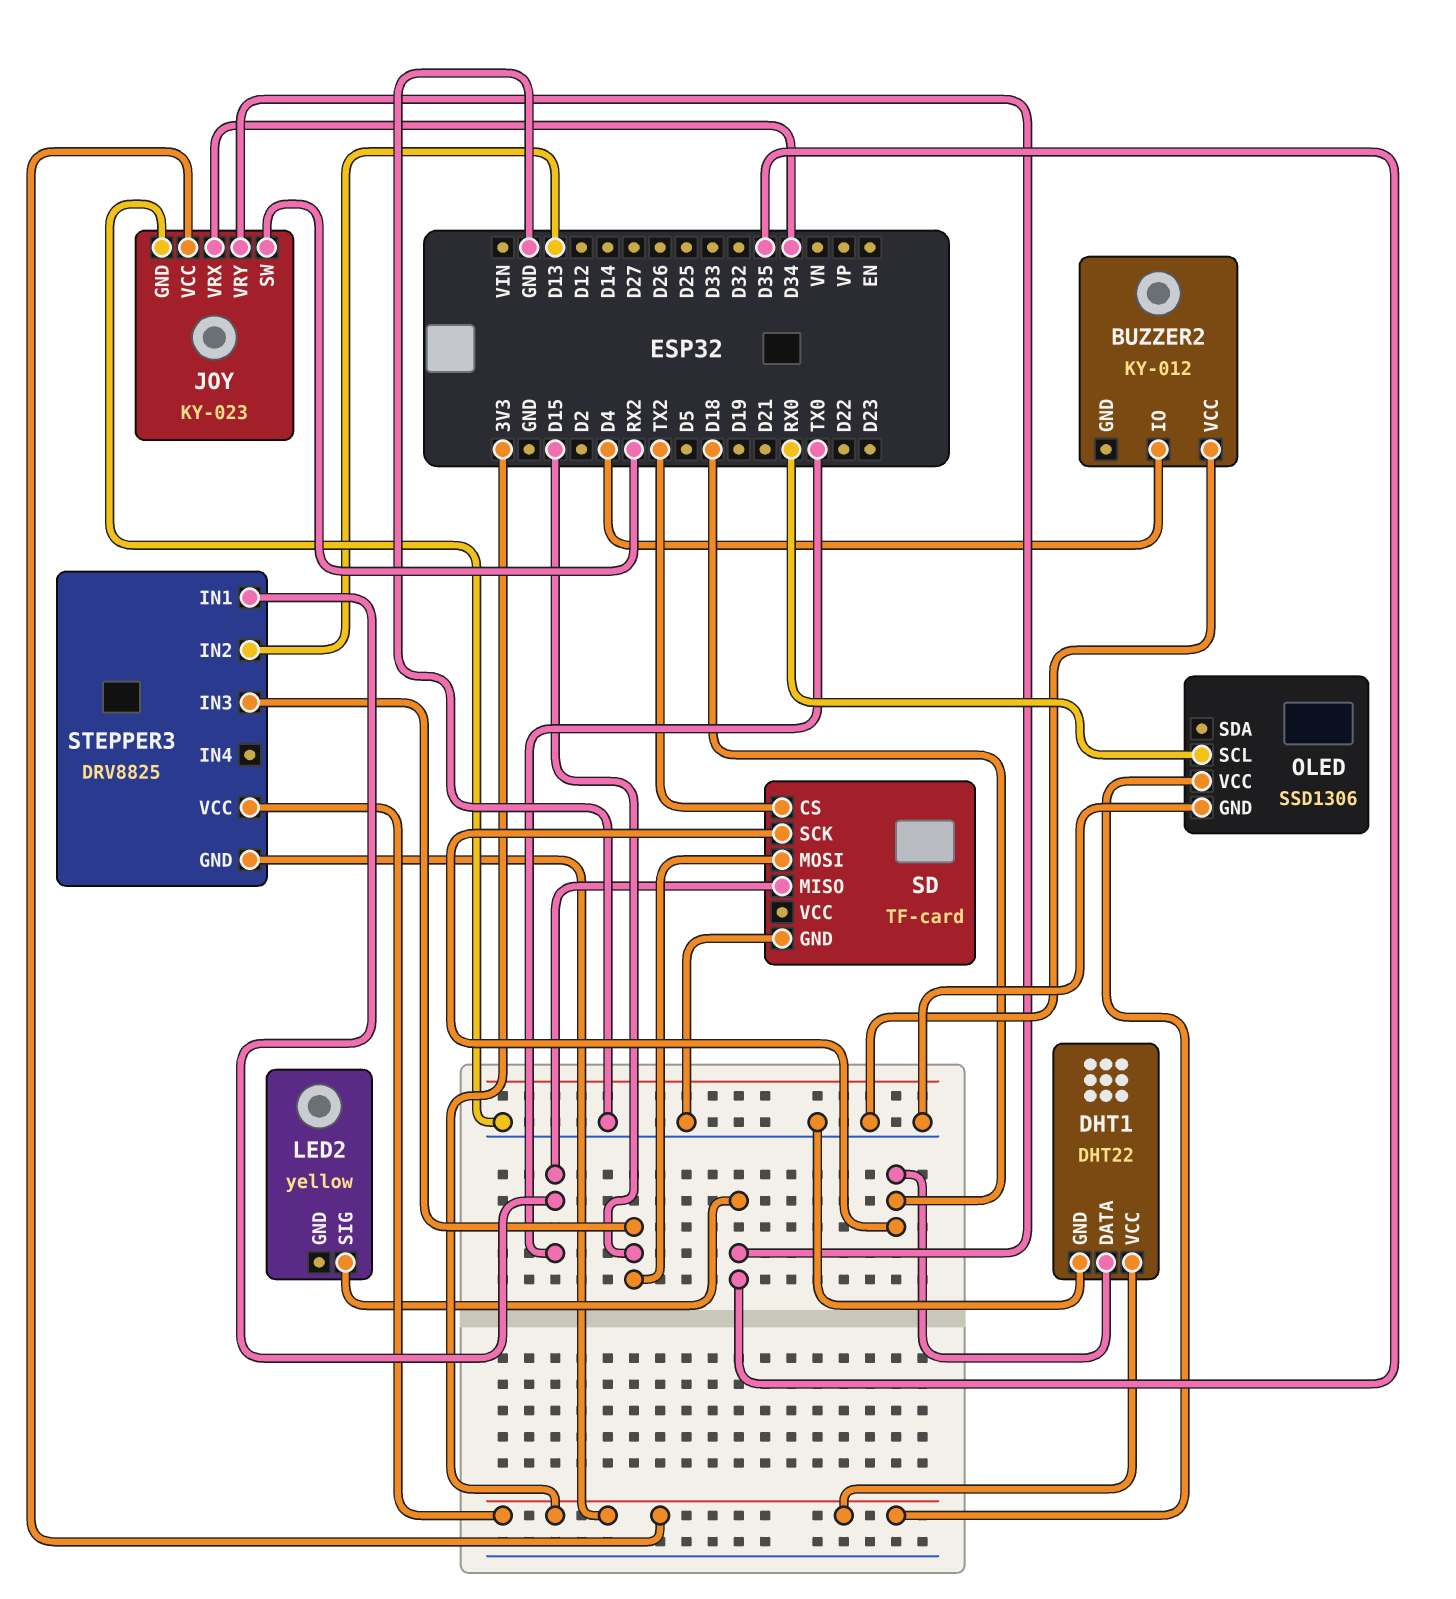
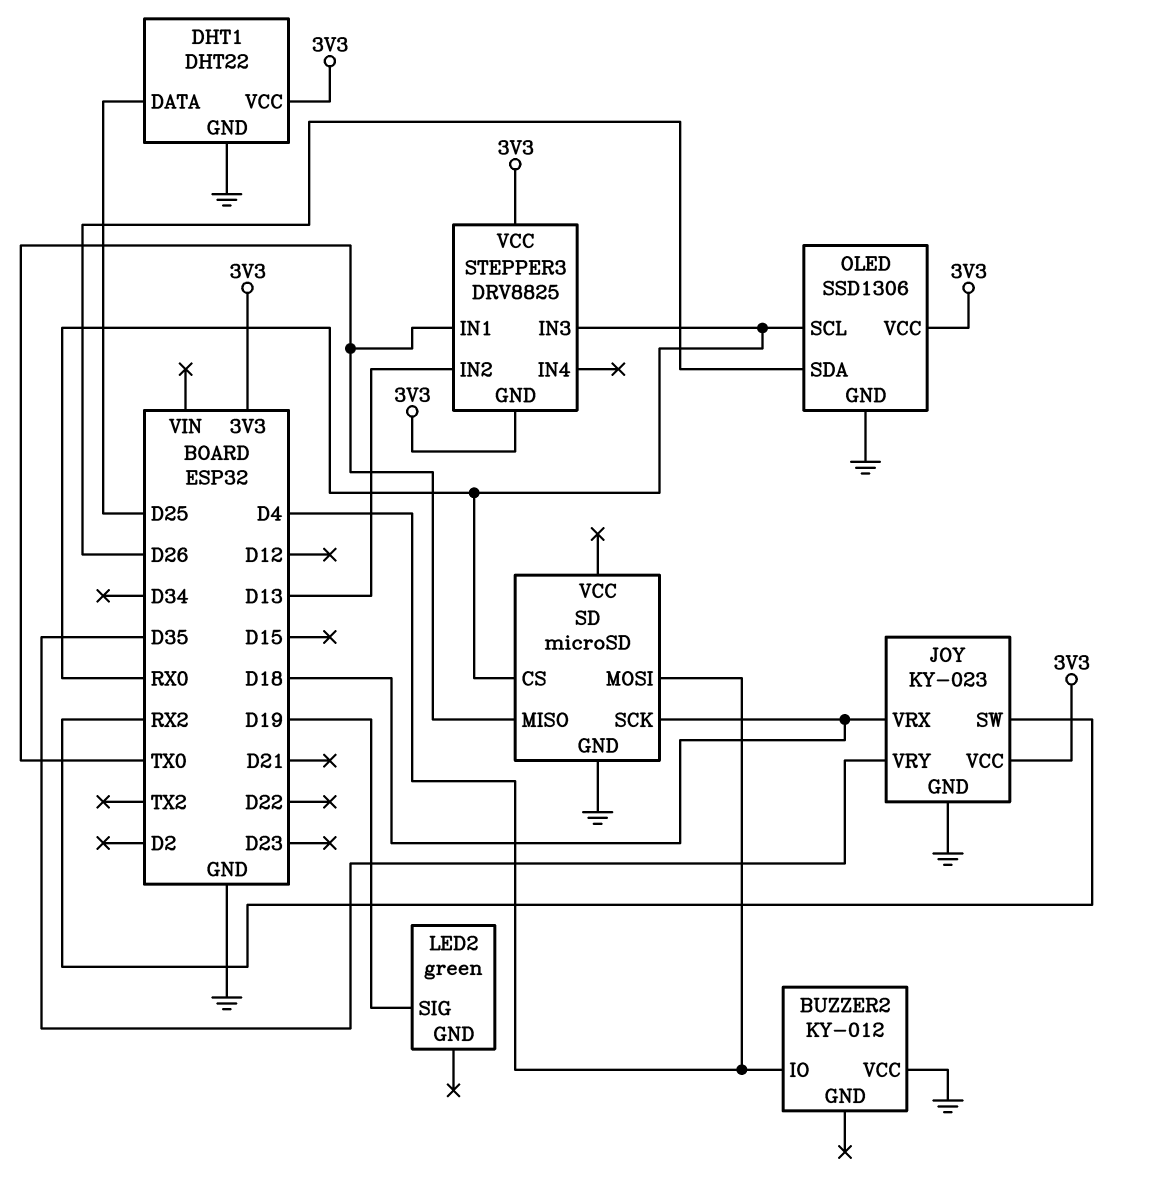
DHT1 pin DATA: D18 -> D25
JOY pin VRX: D34 -> D18
LED2: yellow -> green
LED2 pin SIG: D35 -> D19
OLED pin SDA: none -> D26
SD: TF-card -> microSD
SD pin CS: TX2 -> RX0
SD pin MOSI: D15 -> D4
STEPPER3 pin IN3: D15 -> RX0

